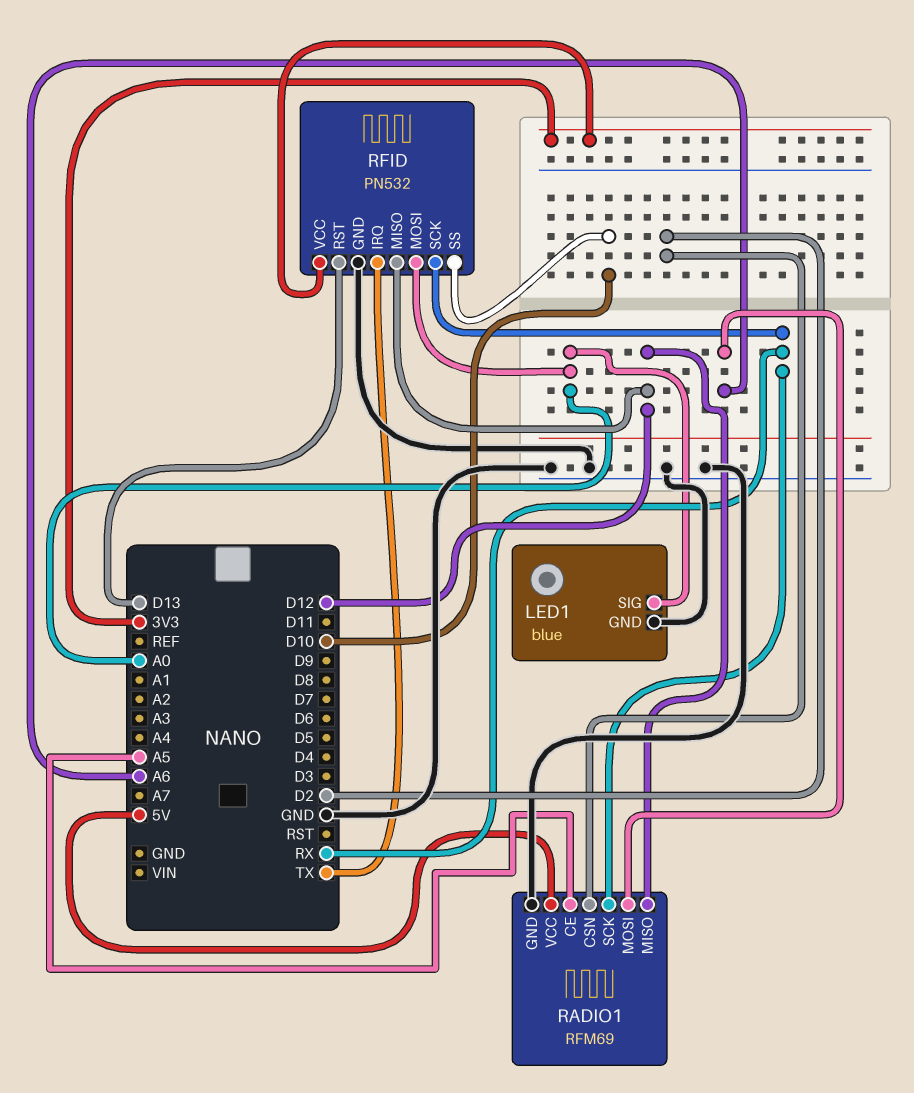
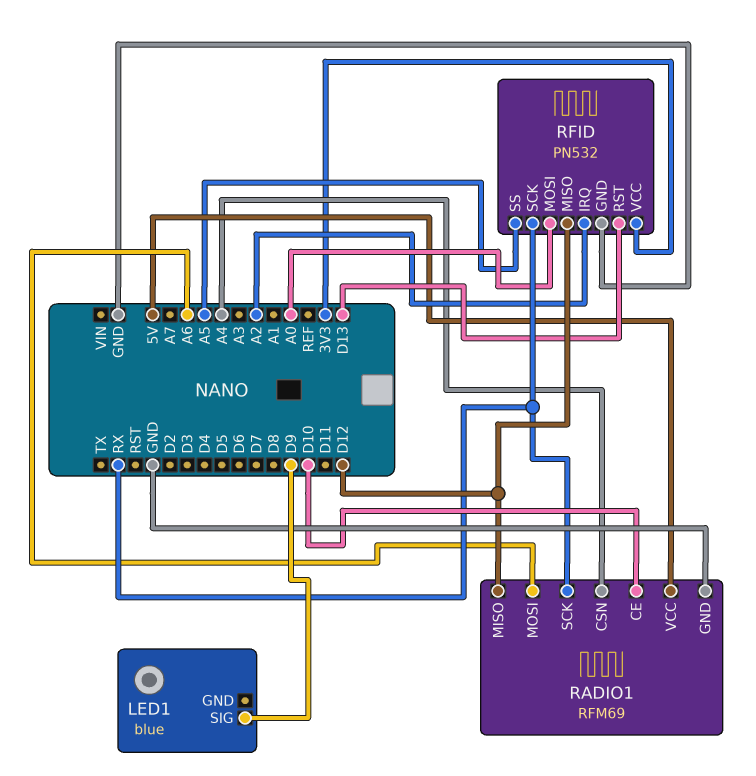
LED1 pin GND: GND -> none
LED1 pin SIG: A0 -> D9
RADIO1 pin CE: A5 -> D10
RADIO1 pin CSN: D2 -> A4
RFID pin IRQ: TX -> A2
RFID pin SS: D10 -> A5

